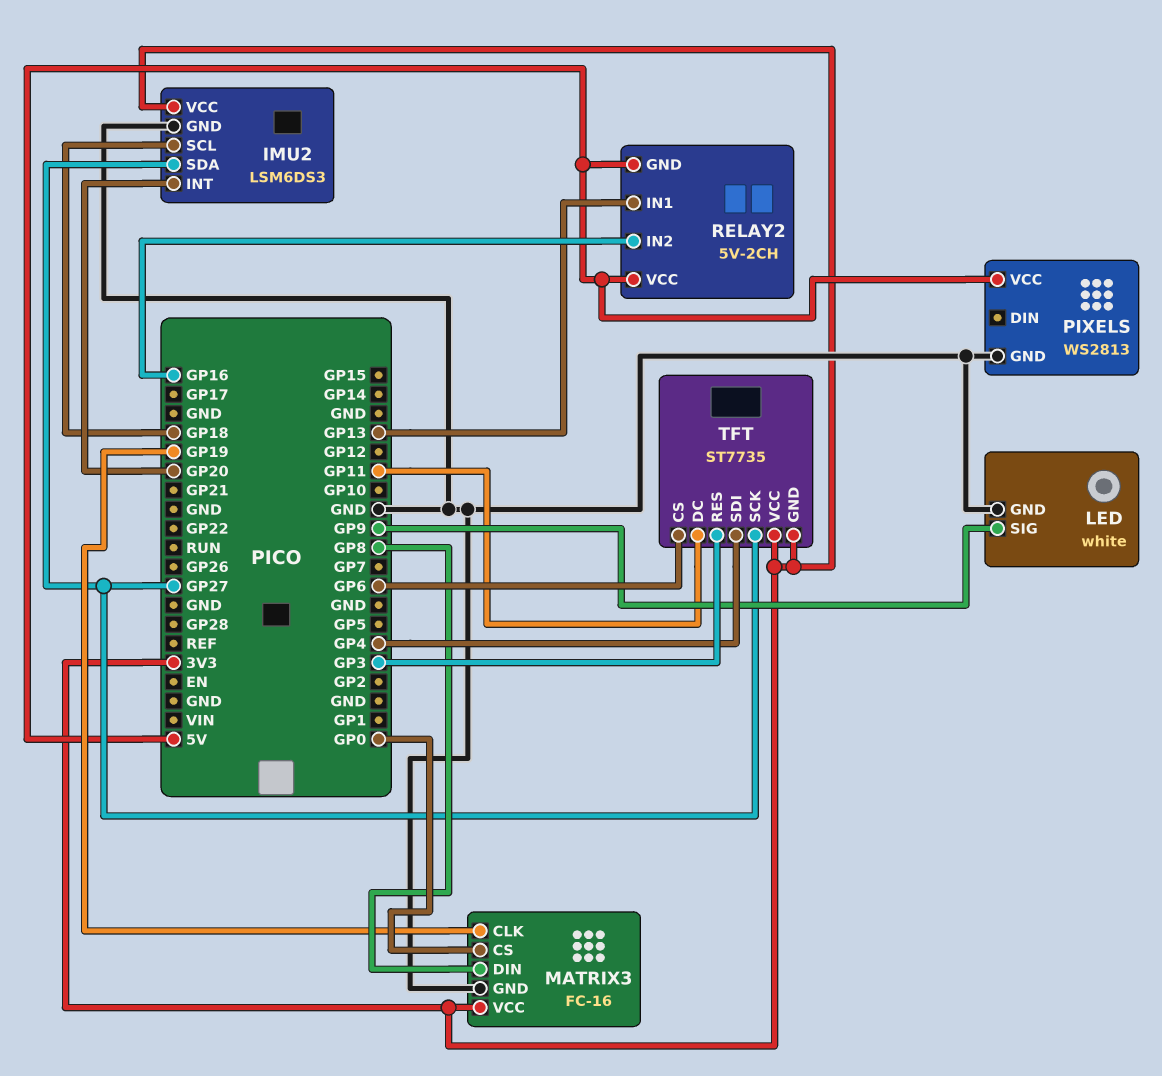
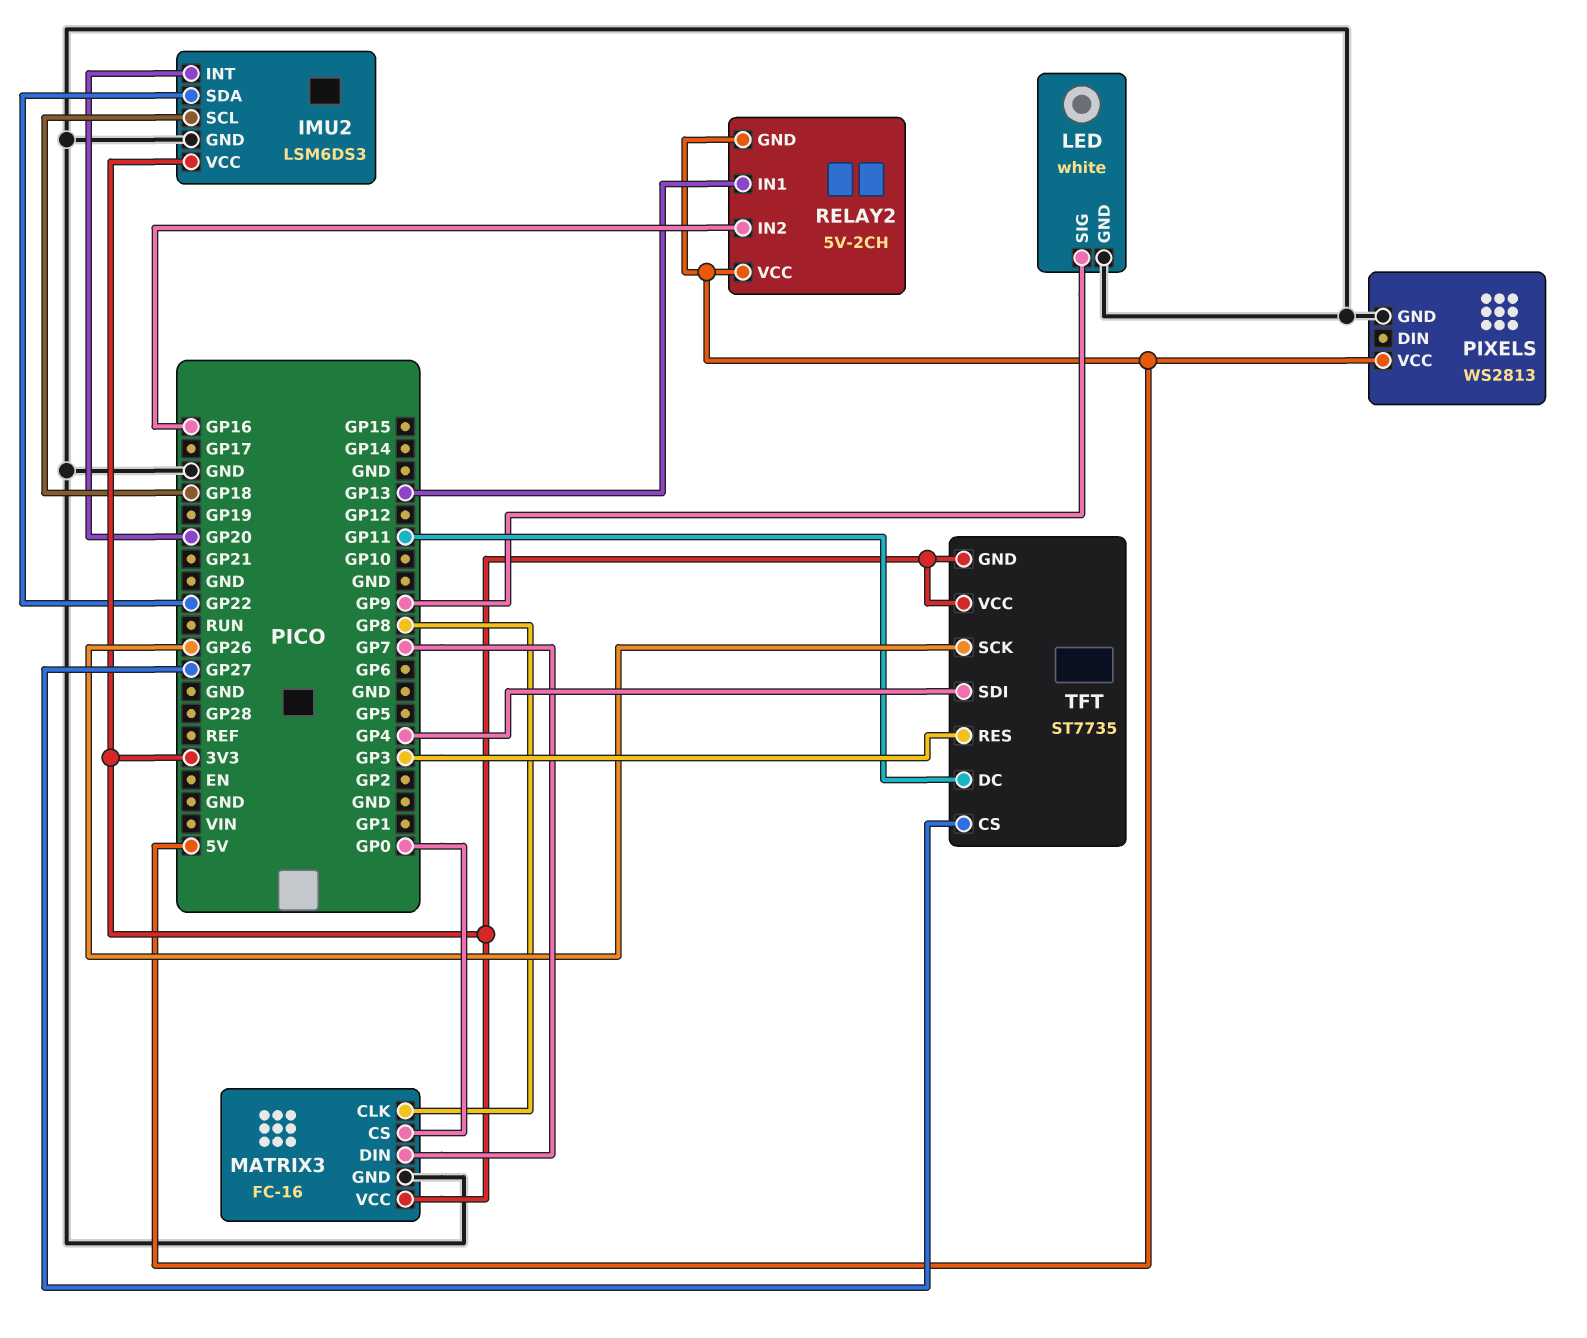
IMU2 pin SDA: GP27 -> GP22
MATRIX3 pin CLK: GP19 -> GP8
MATRIX3 pin DIN: GP8 -> GP7
TFT pin CS: GP6 -> GP27
TFT pin SCK: GP27 -> GP26

